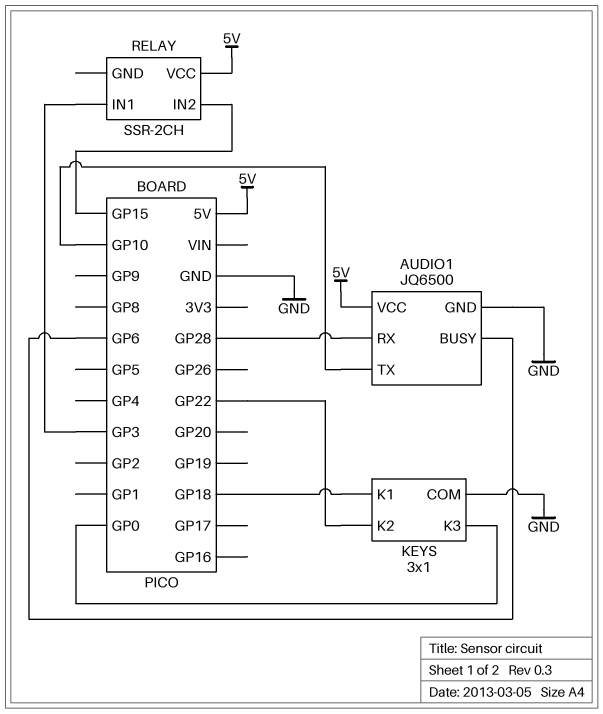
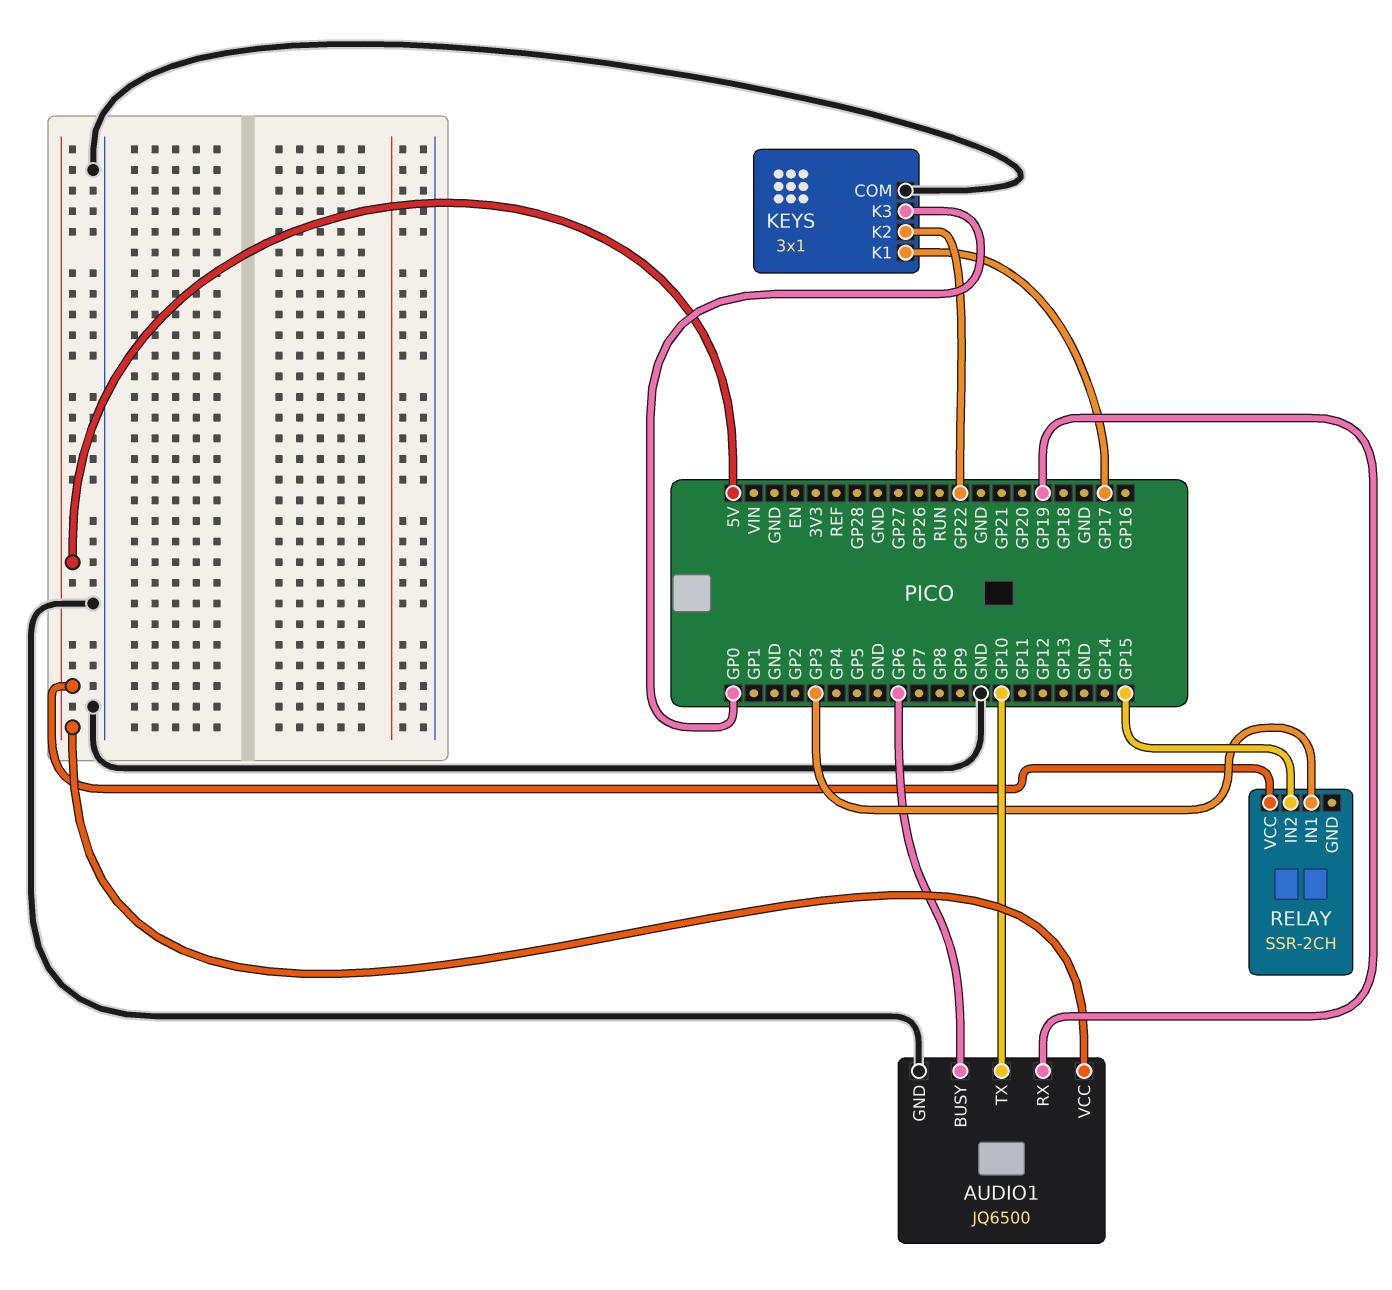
AUDIO1 pin RX: GP28 -> GP19
KEYS pin K1: GP18 -> GP17

